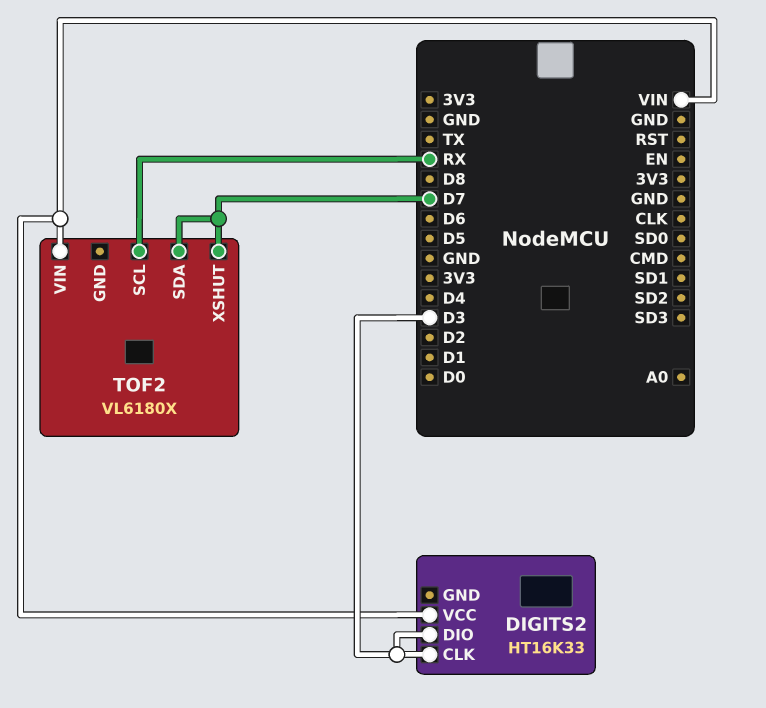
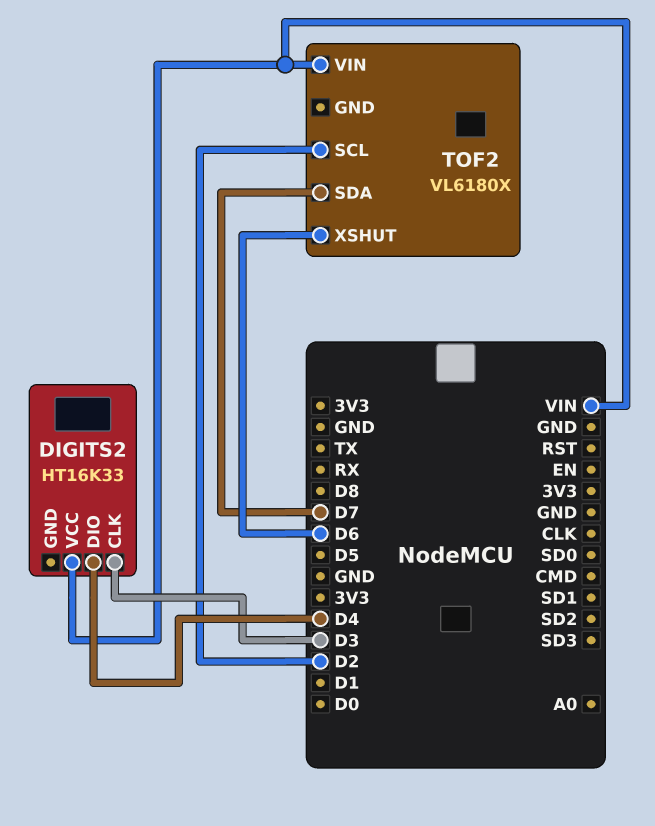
DIGITS2 pin DIO: D3 -> D4
TOF2 pin SCL: RX -> D2
TOF2 pin XSHUT: D7 -> D6

